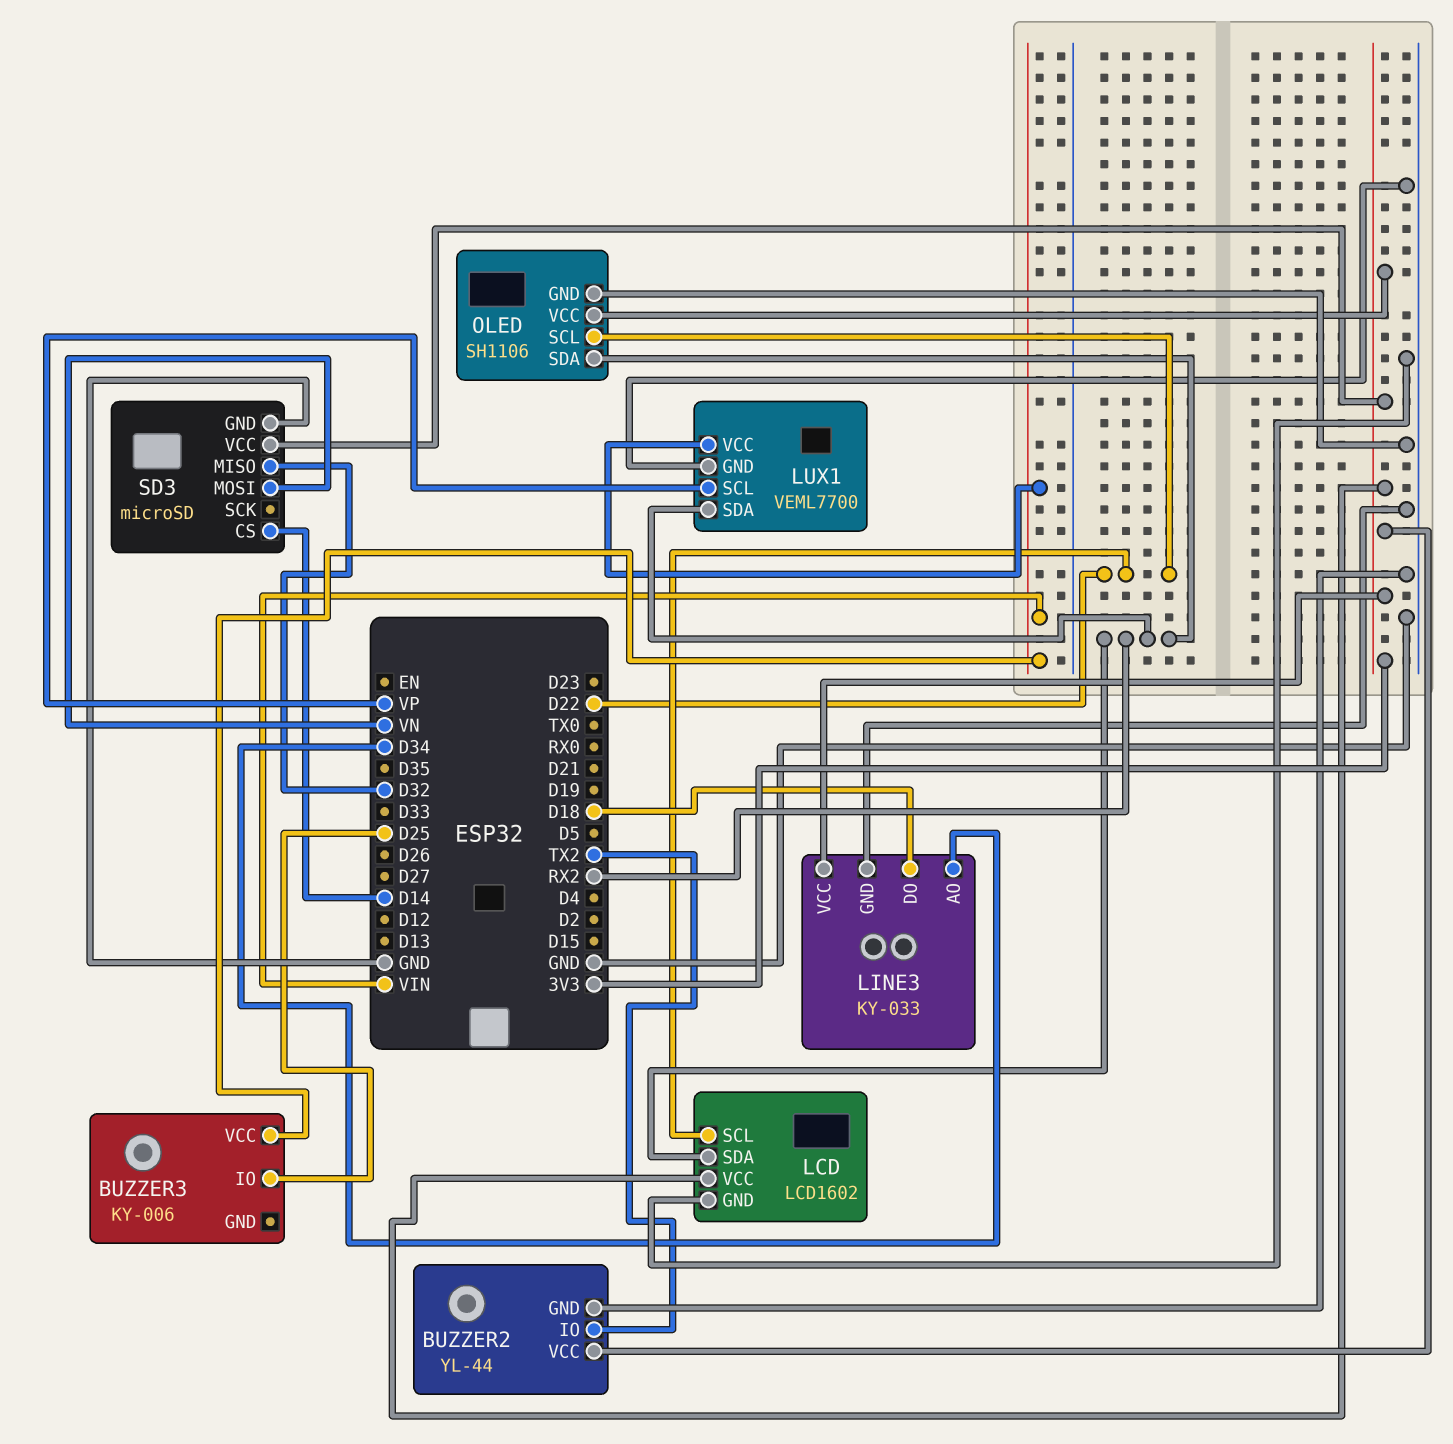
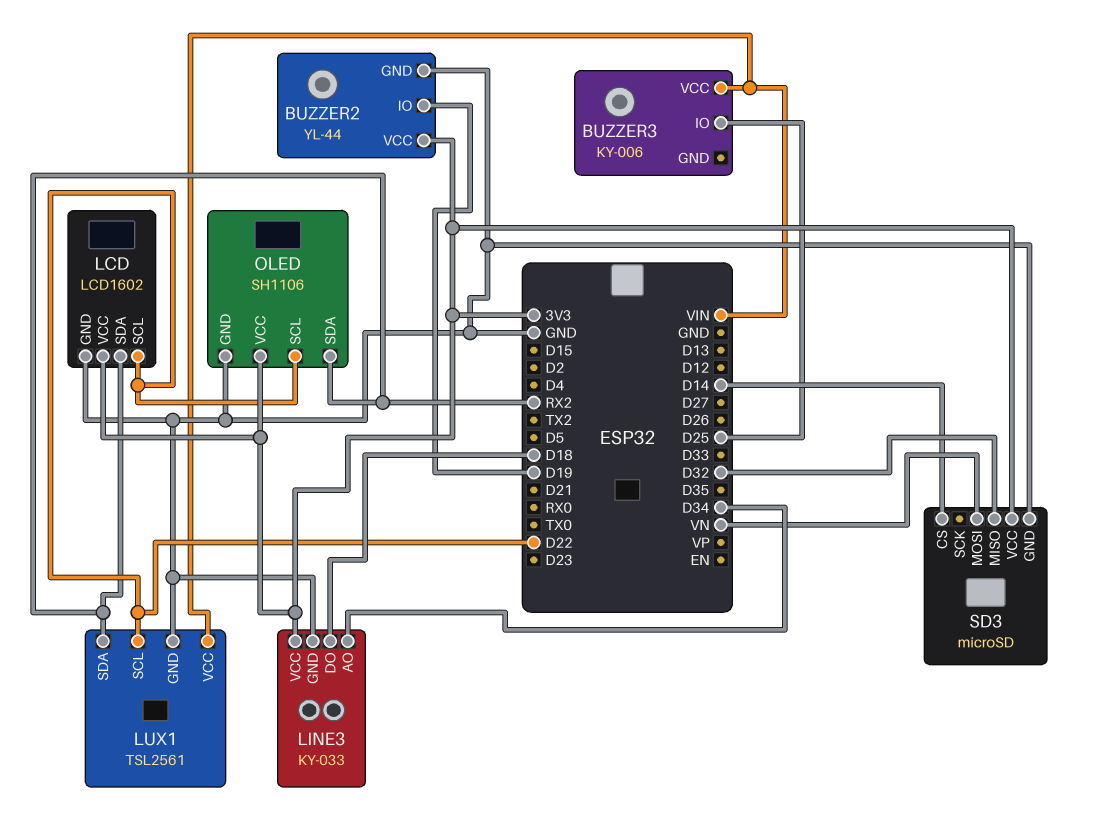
BUZZER2 pin IO: TX2 -> D19
LUX1: VEML7700 -> TSL2561
LUX1 pin SCL: VP -> D22

